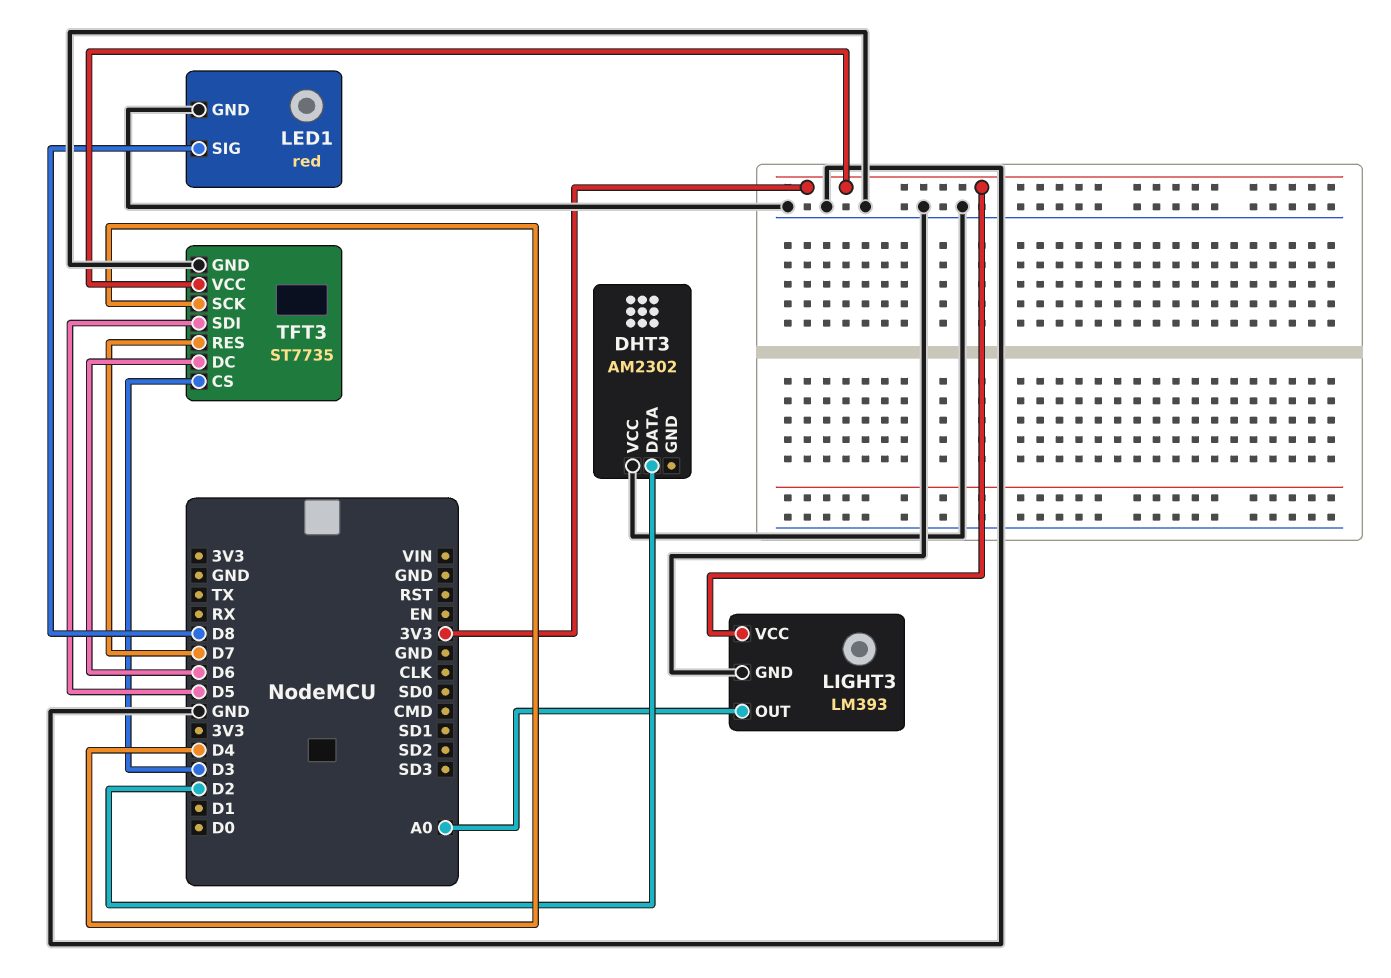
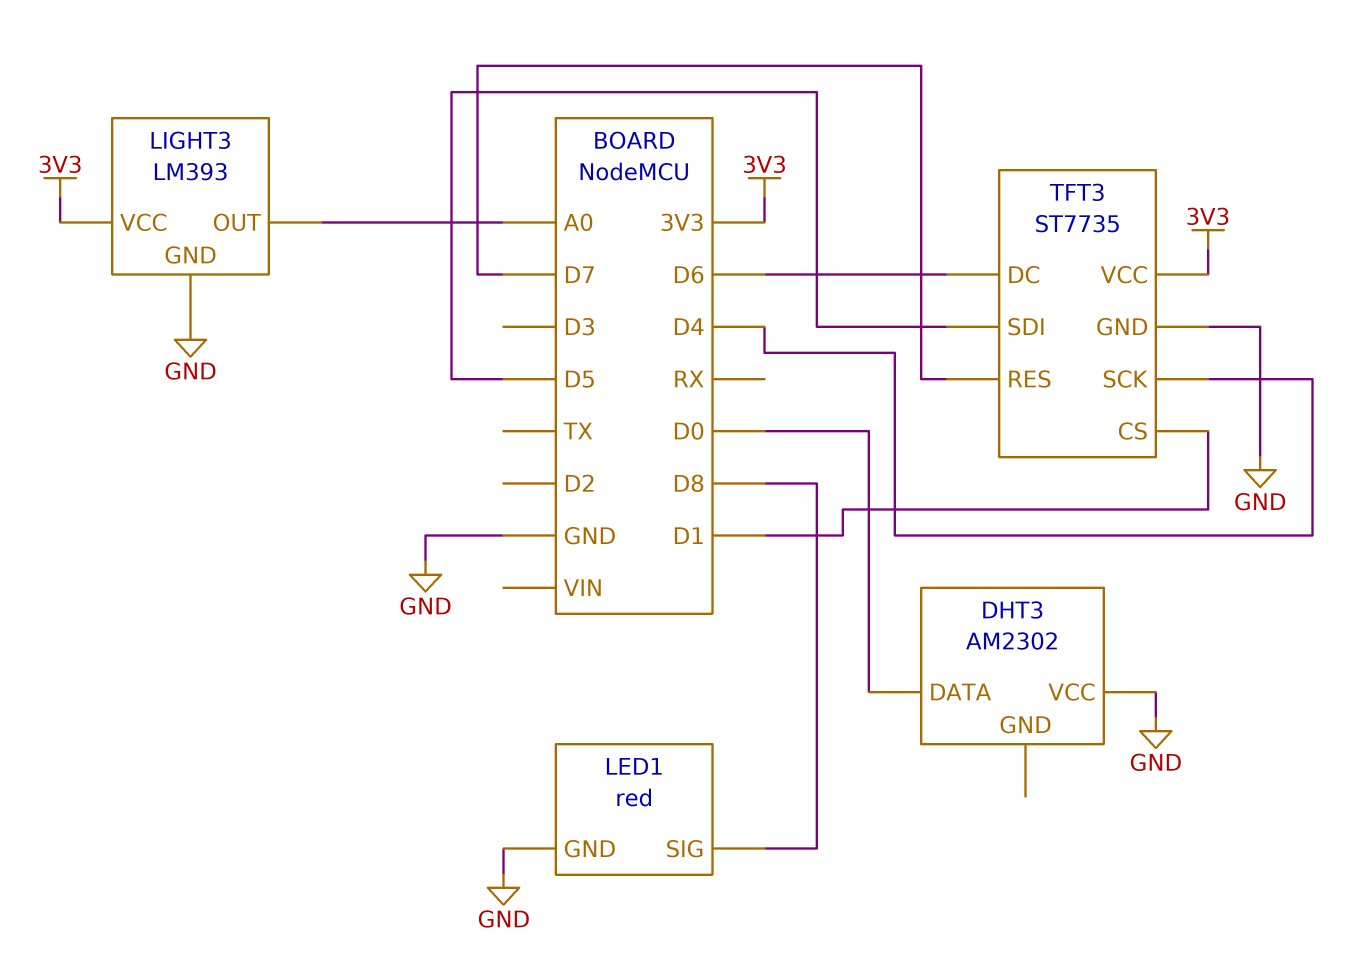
DHT3 pin DATA: D2 -> D0
TFT3 pin CS: D3 -> D1

